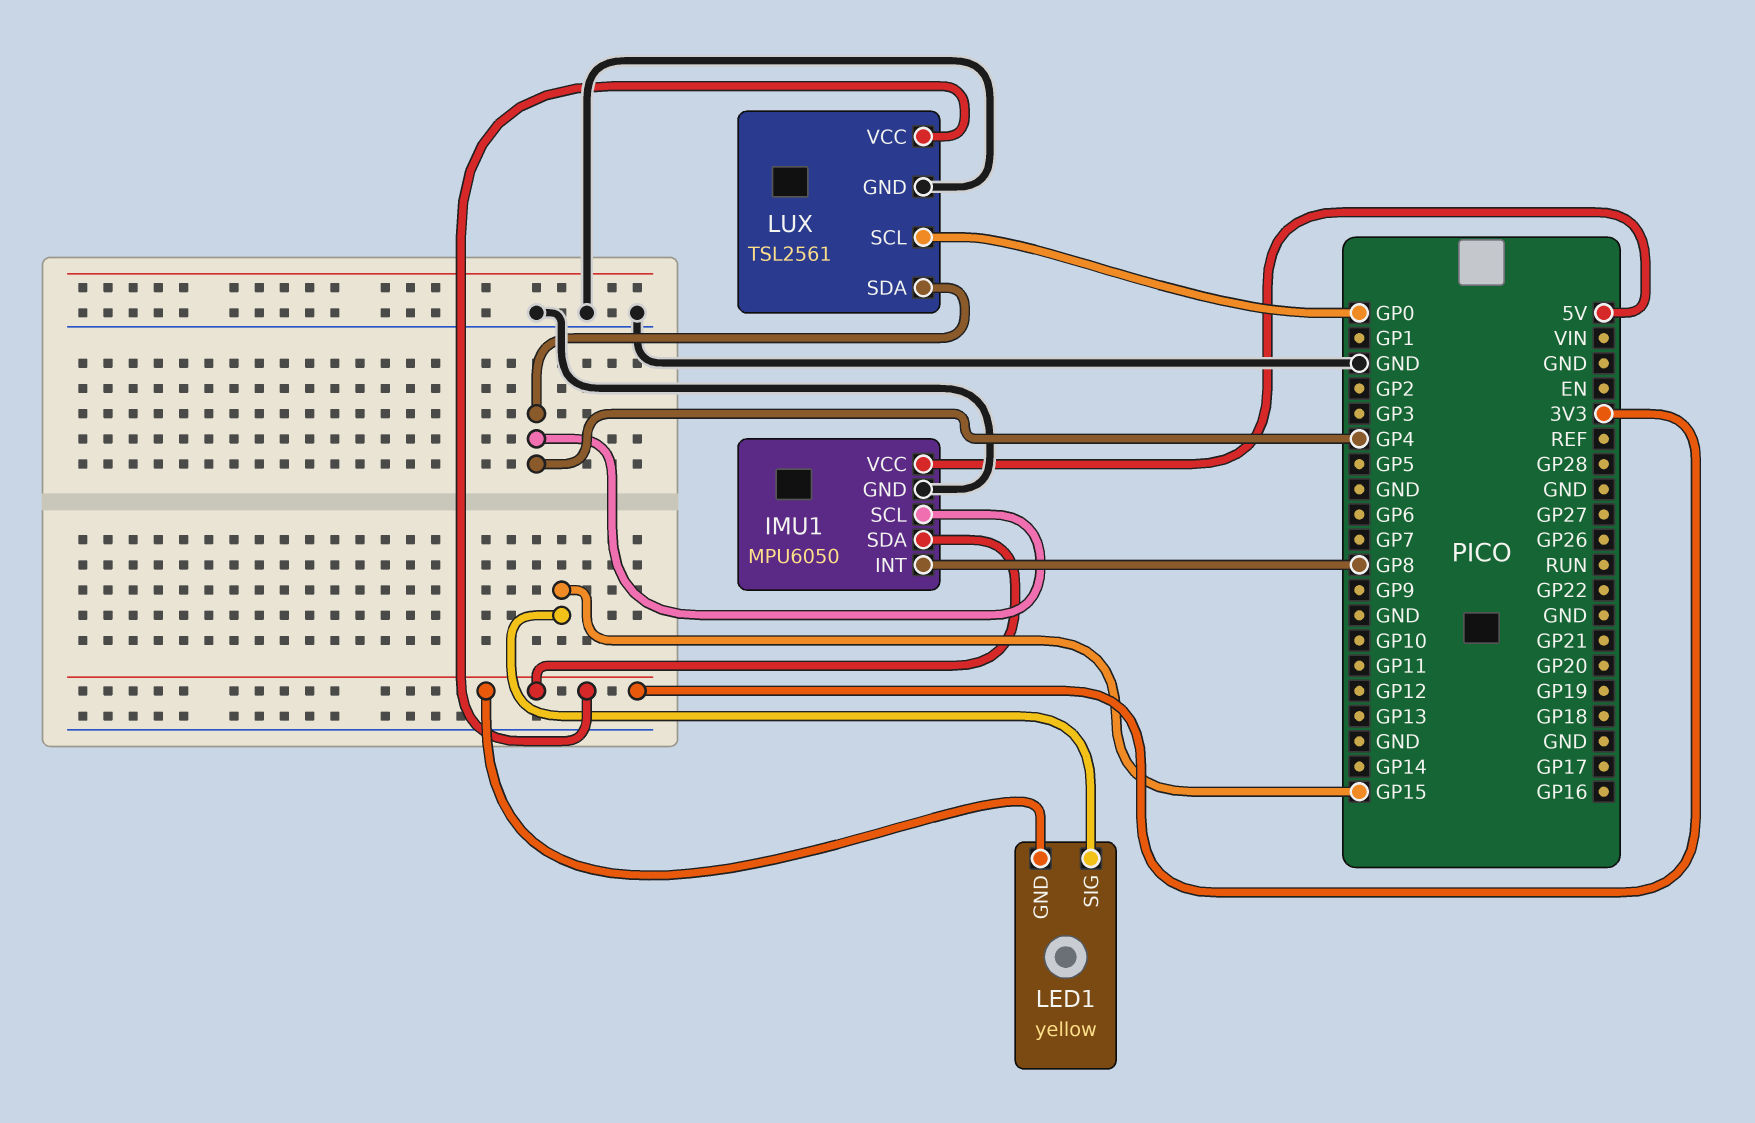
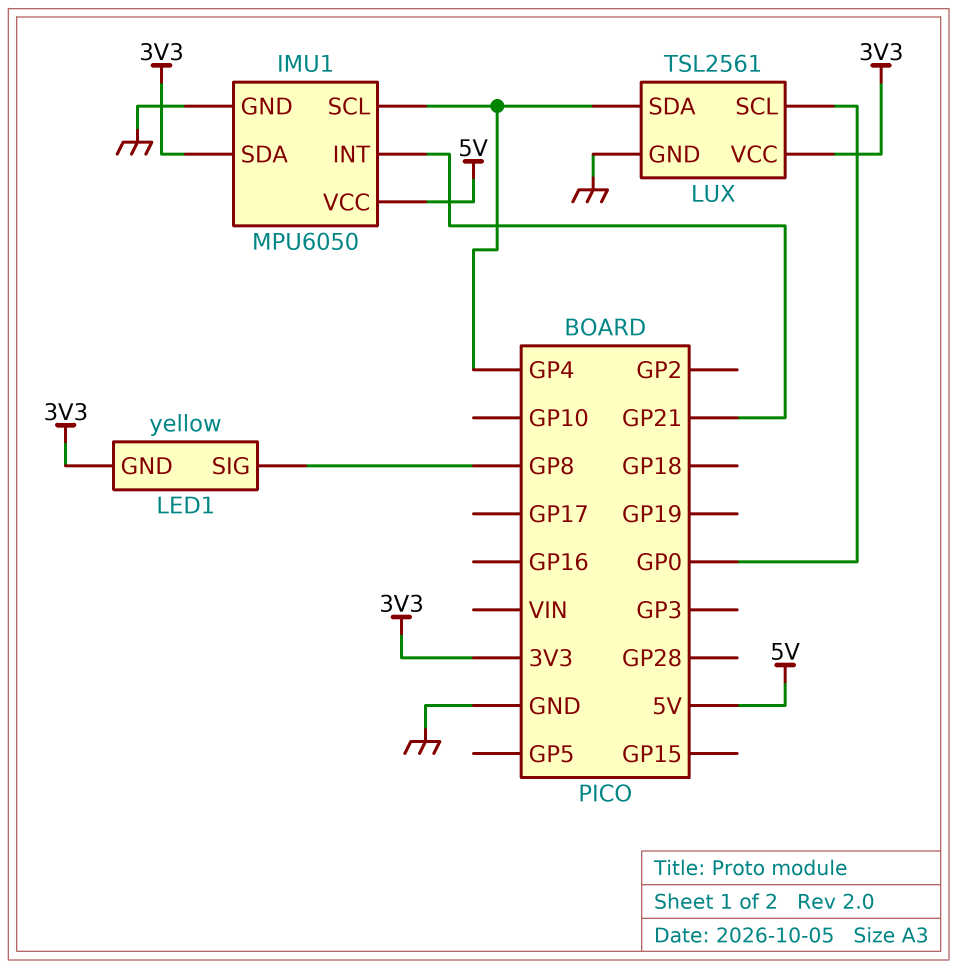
IMU1 pin INT: GP8 -> GP21
LED1 pin SIG: GP15 -> GP8

